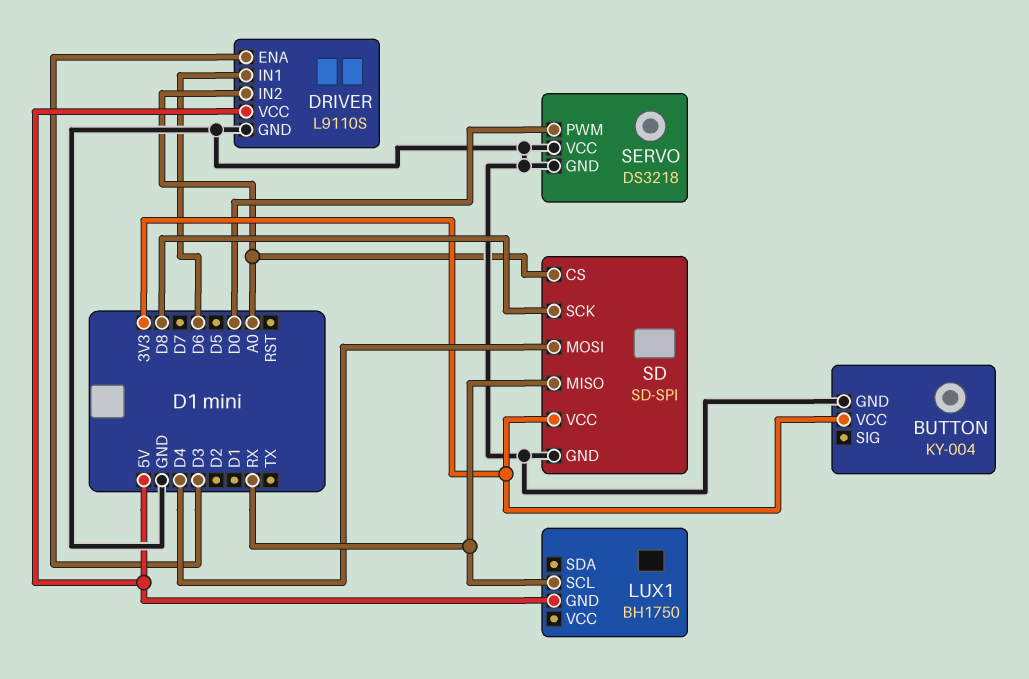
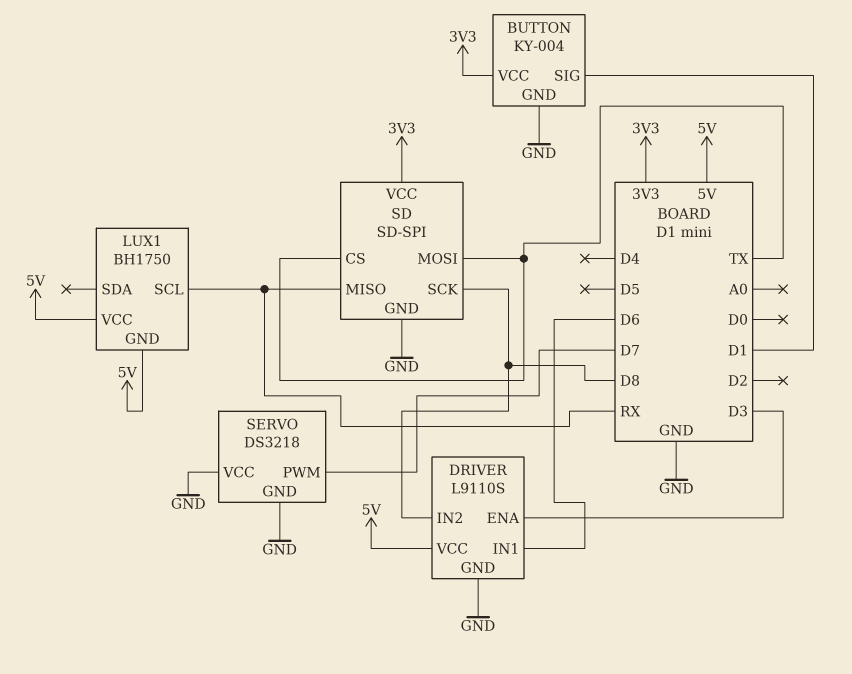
BUTTON pin SIG: none -> D1
DRIVER pin IN2: A0 -> D8
LUX1 pin VCC: none -> 5V
SD pin CS: A0 -> TX
SD pin MOSI: D4 -> TX
SERVO pin PWM: D0 -> D7

